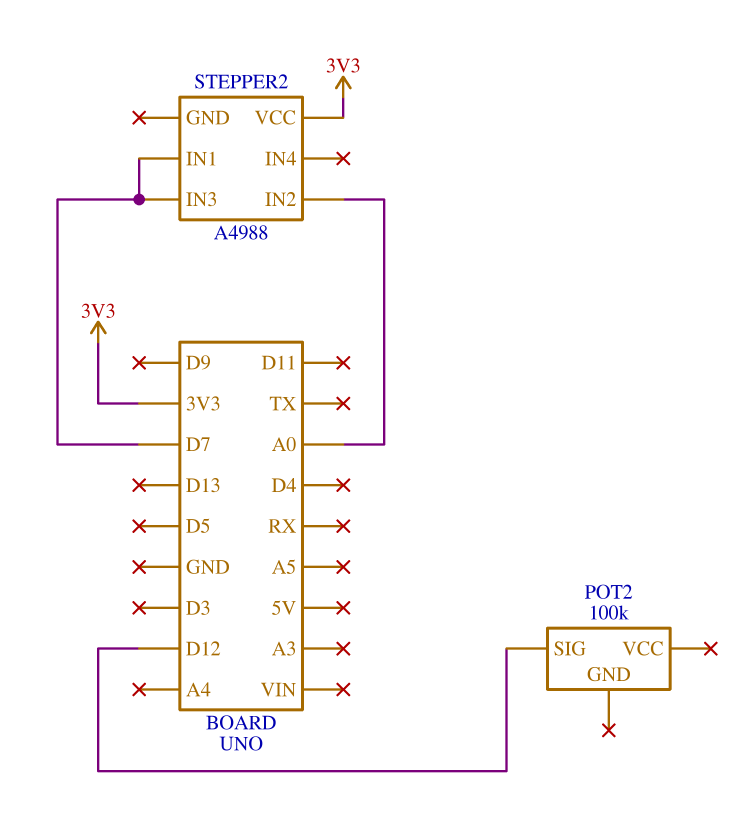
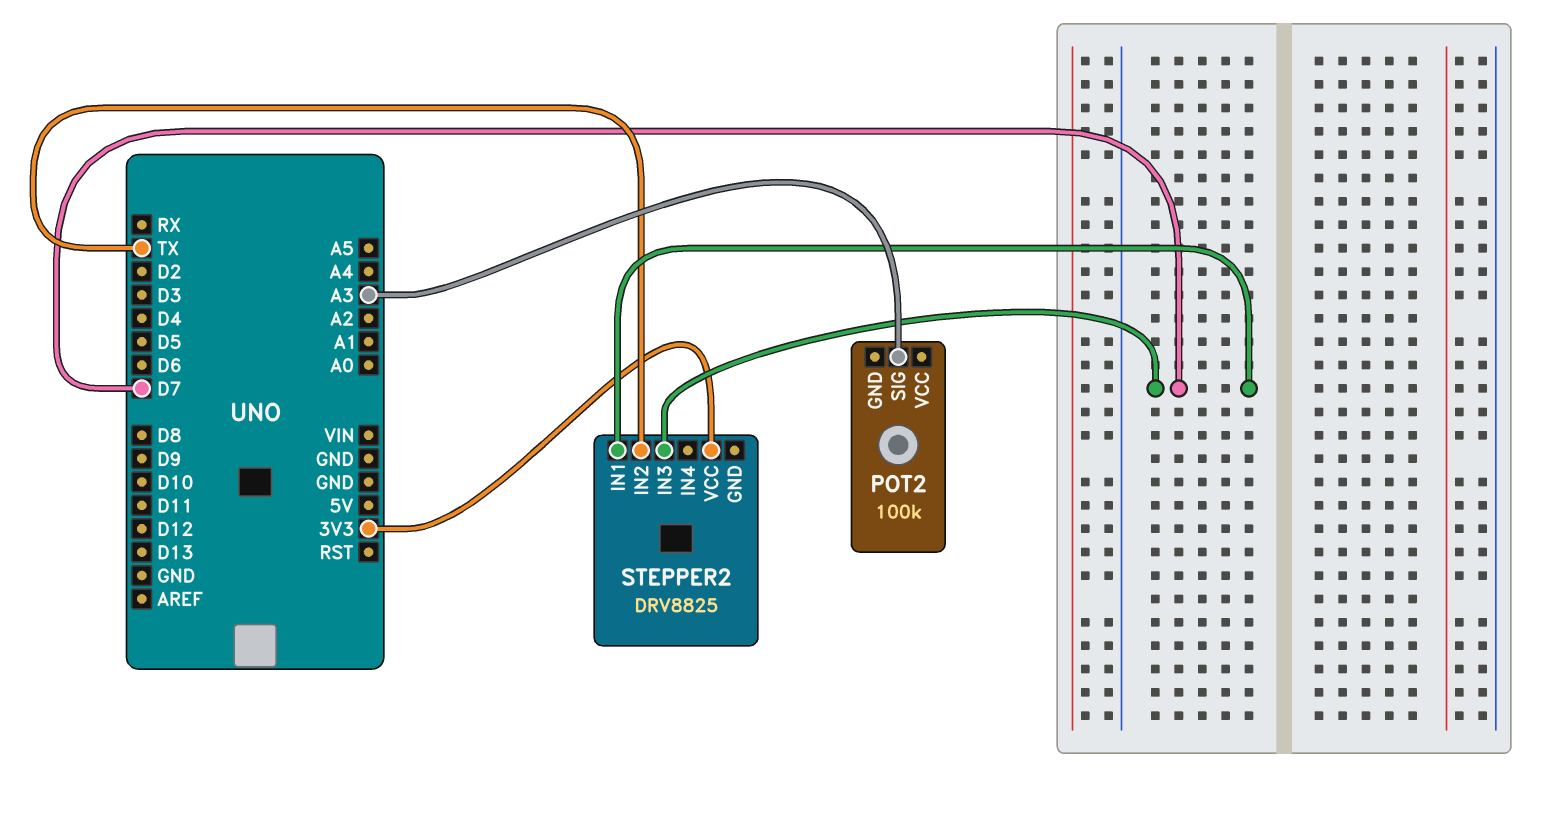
POT2 pin SIG: D12 -> A3
STEPPER2: A4988 -> DRV8825
STEPPER2 pin IN2: A0 -> TX

